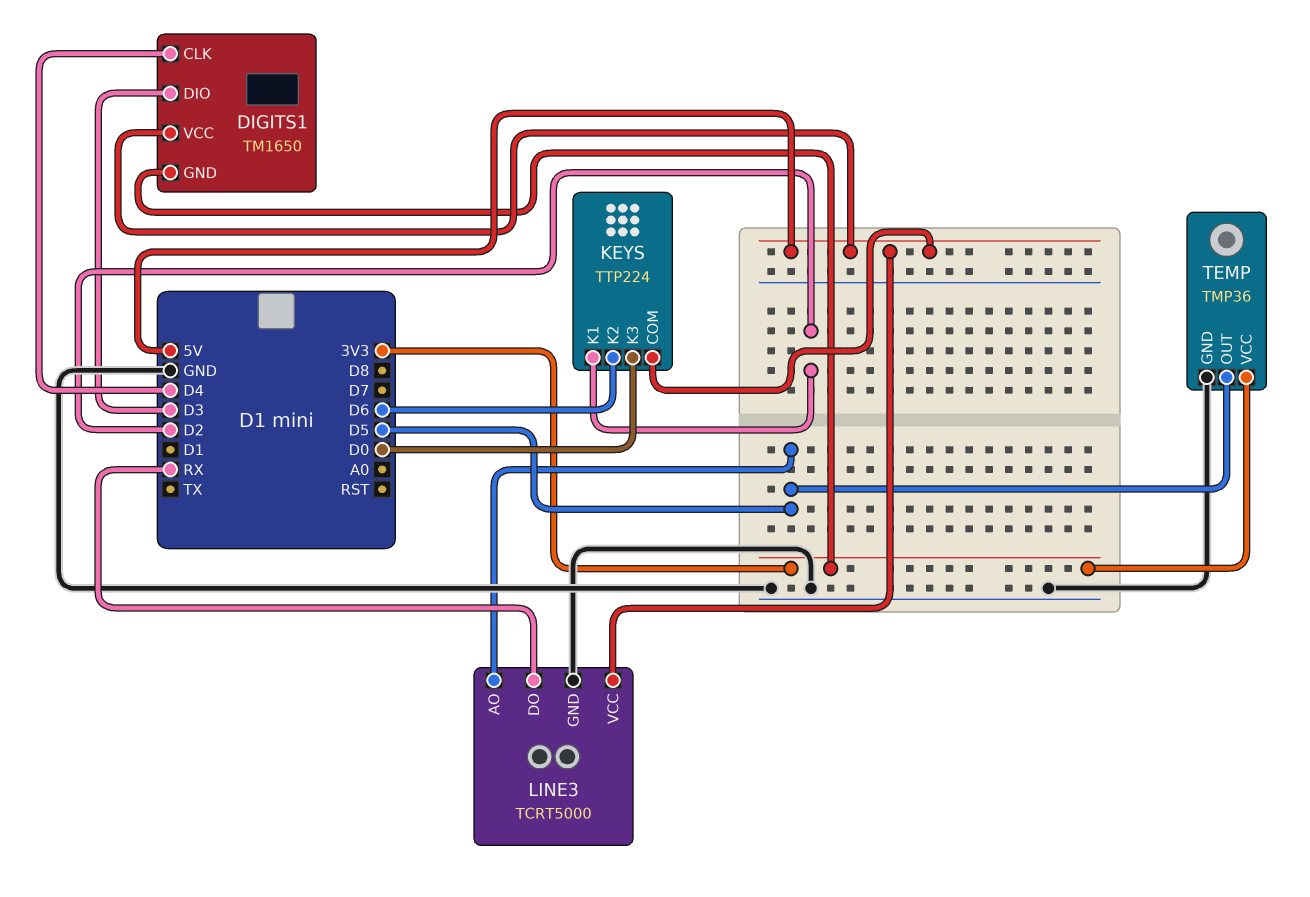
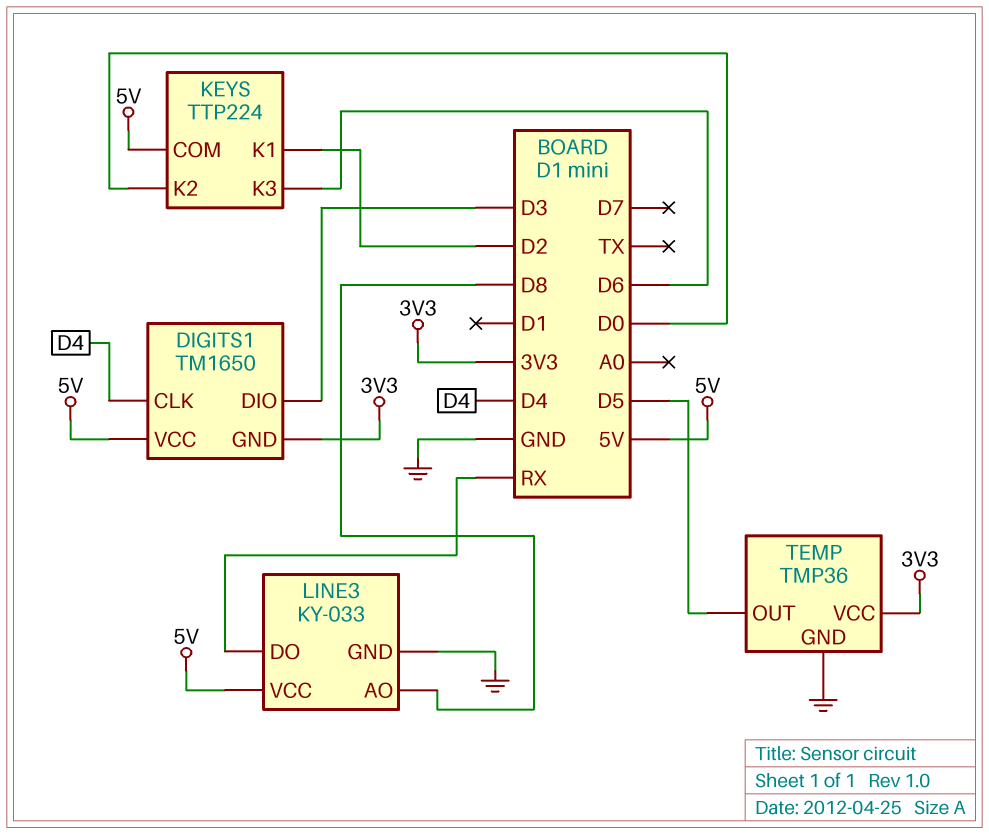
KEYS pin K2: D6 -> D0
KEYS pin K3: D0 -> D6
LINE3: TCRT5000 -> KY-033
LINE3 pin AO: D5 -> D8

